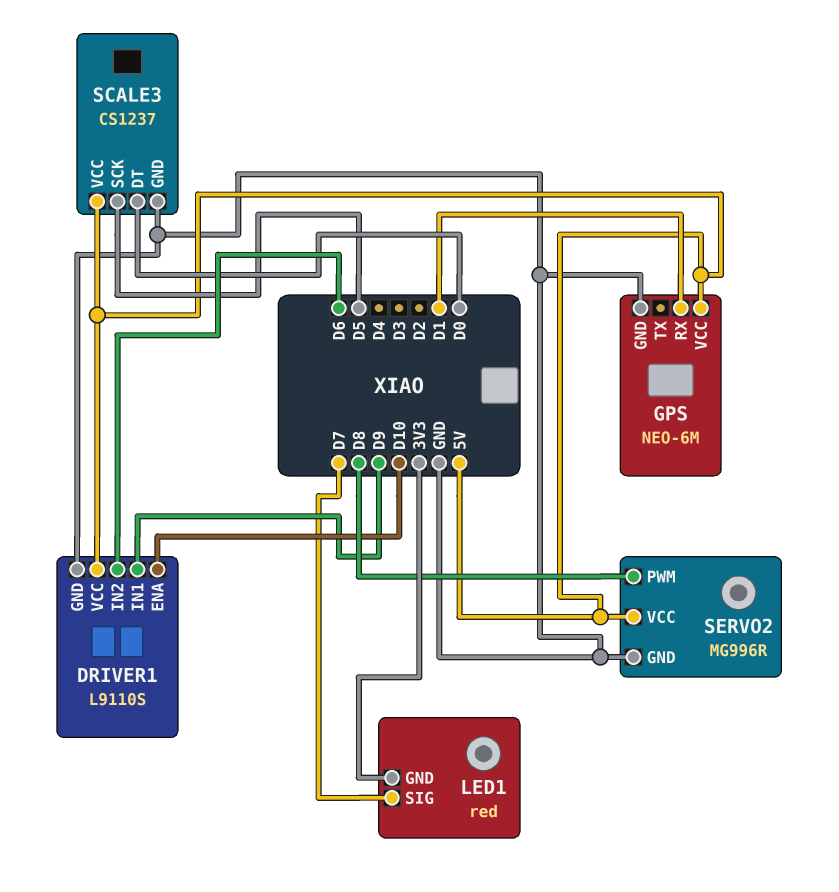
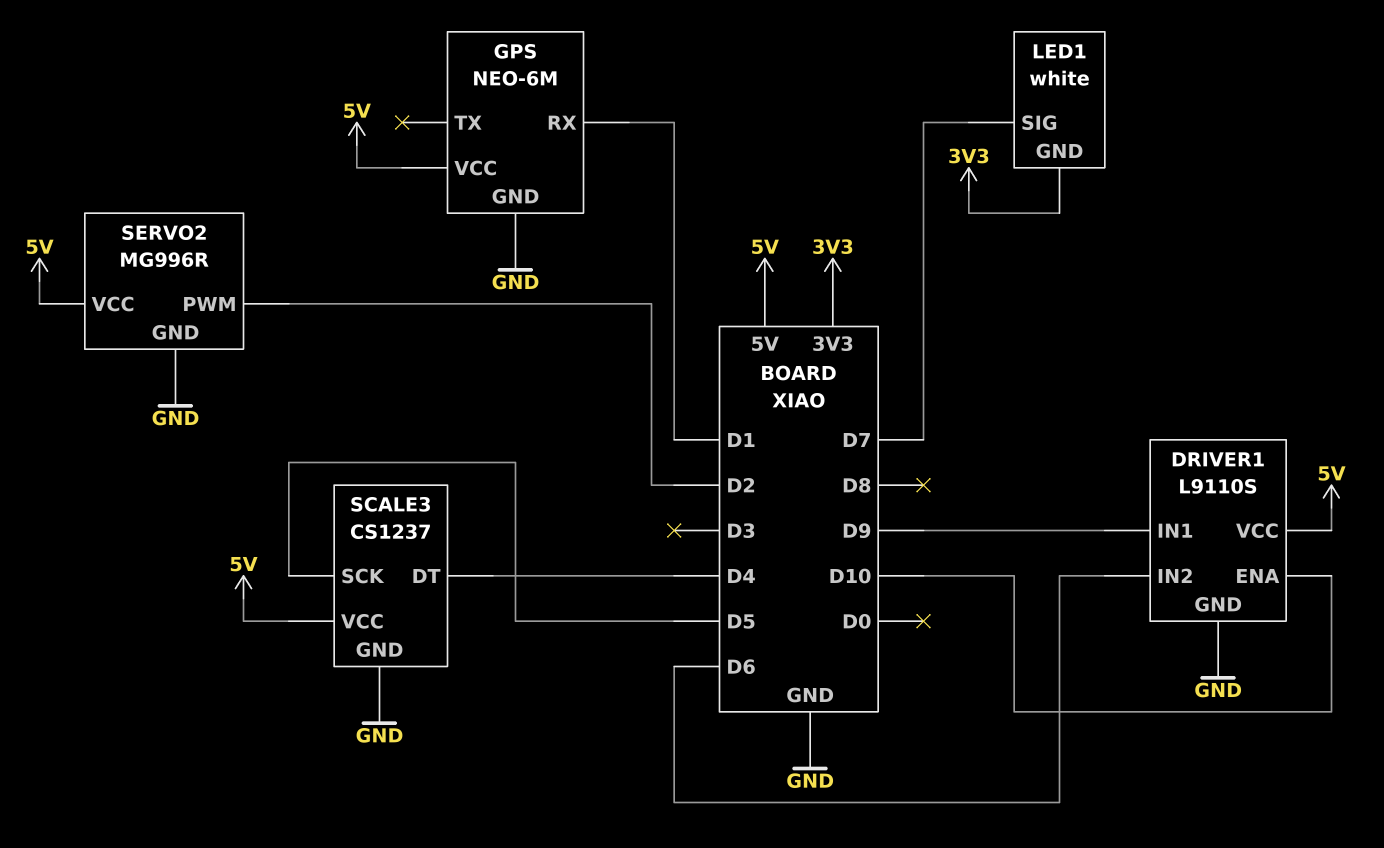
LED1: red -> white
SCALE3 pin DT: D0 -> D4
SERVO2 pin PWM: D8 -> D2

